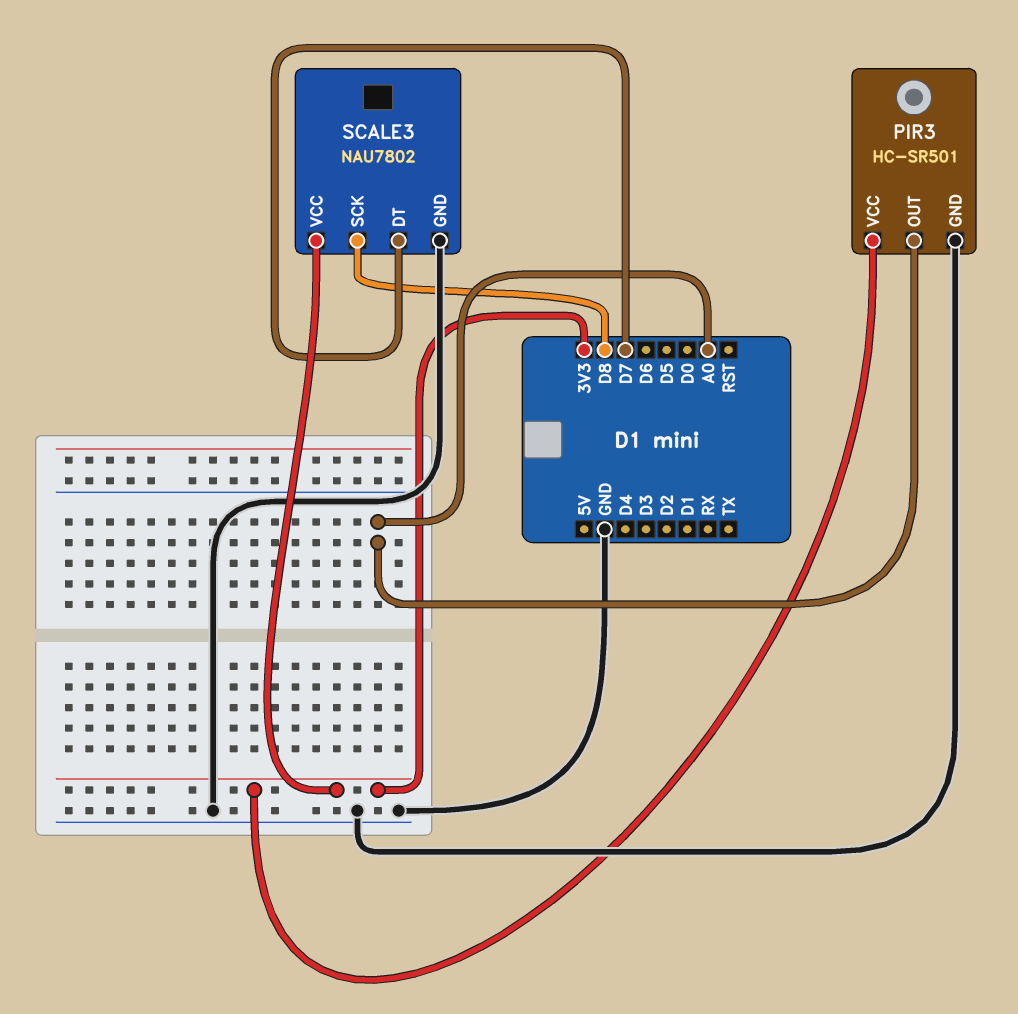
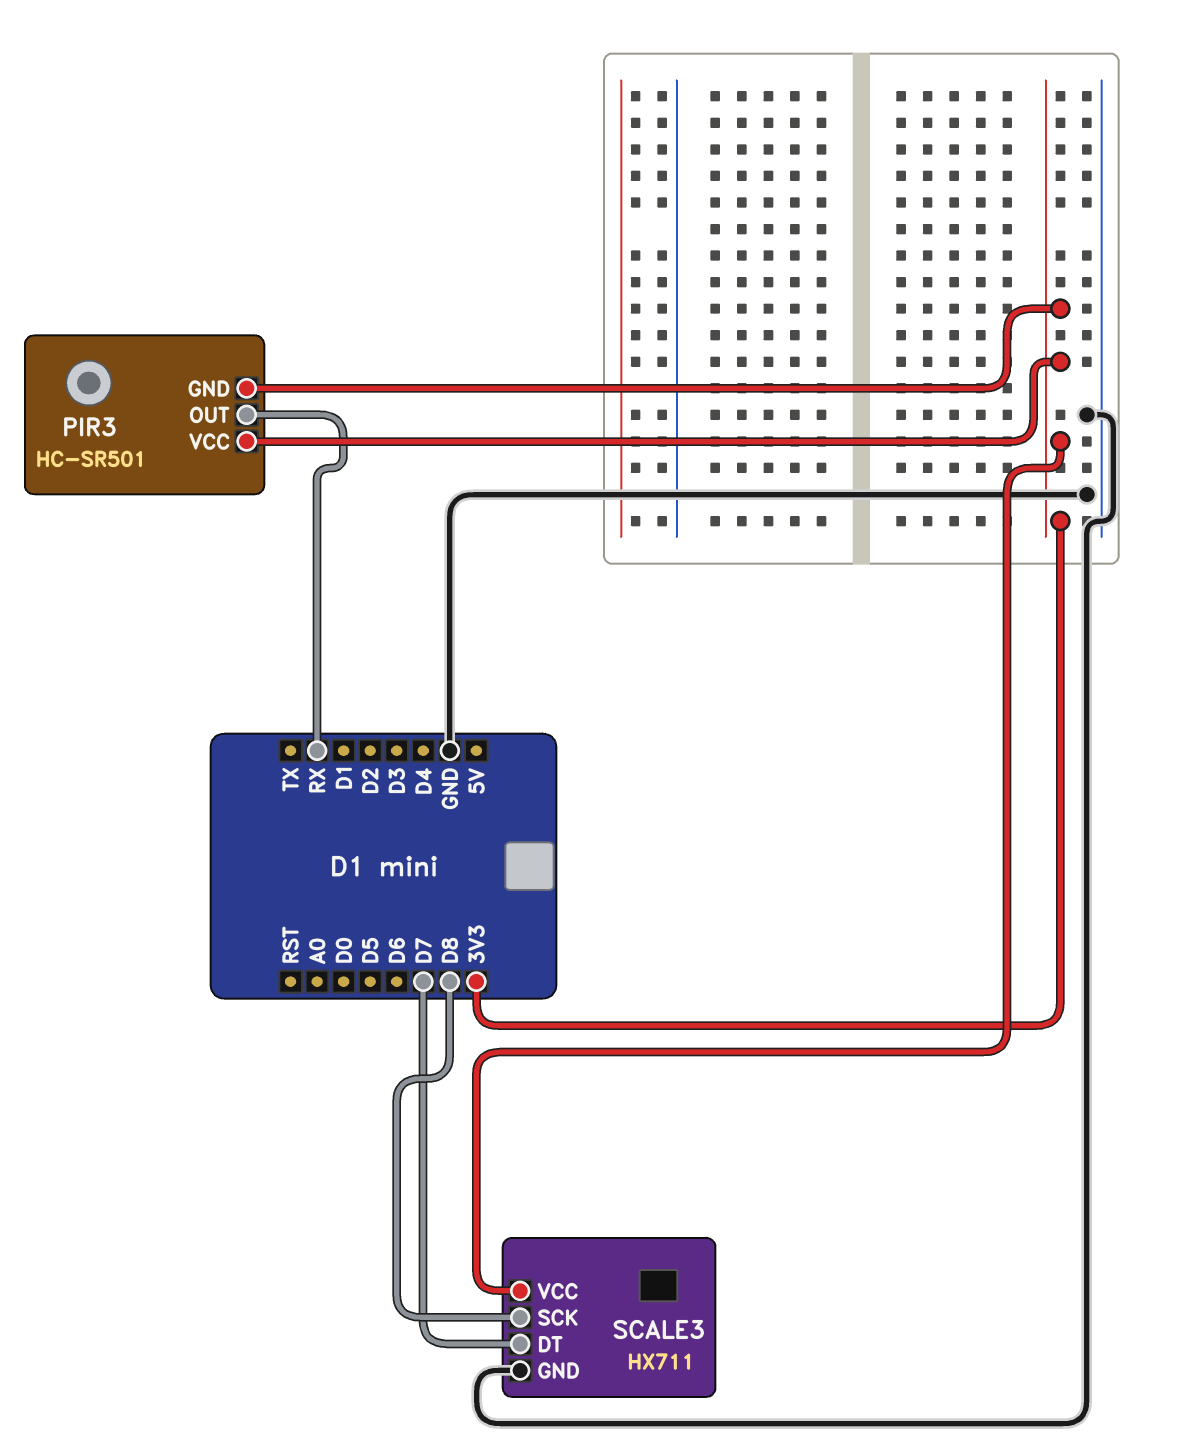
PIR3 pin GND: GND -> 3V3
PIR3 pin OUT: A0 -> RX
SCALE3: NAU7802 -> HX711

